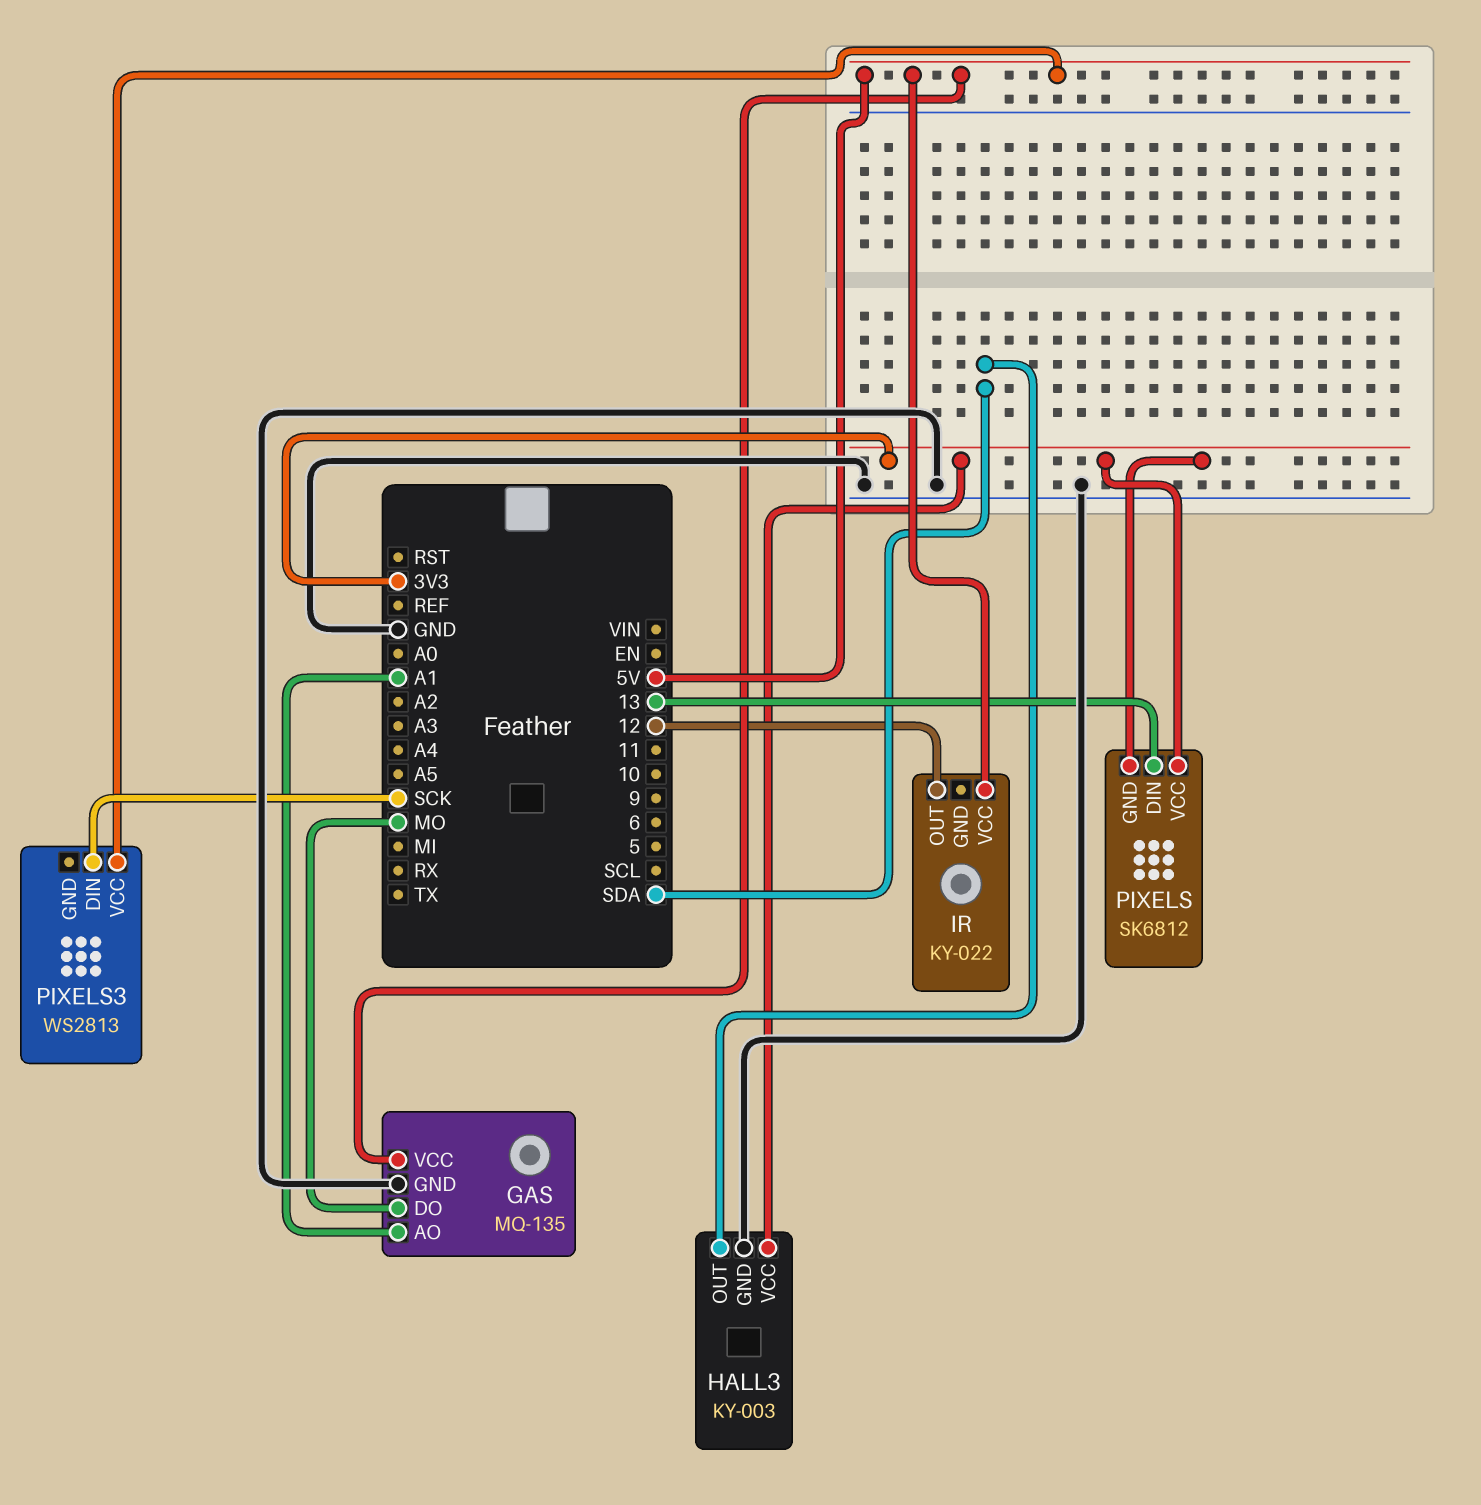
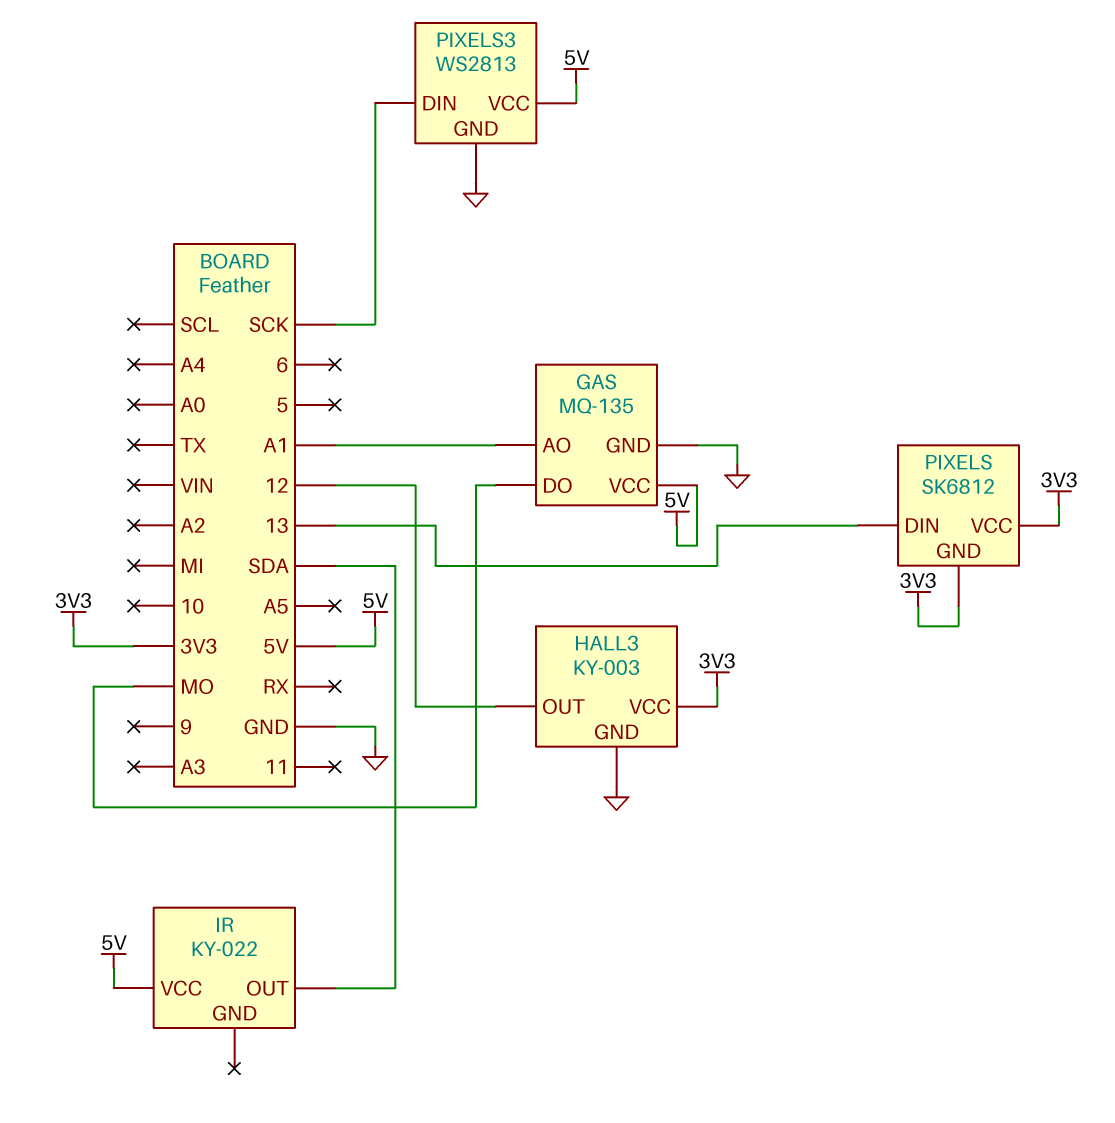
HALL3 pin OUT: SDA -> 12
IR pin OUT: 12 -> SDA
PIXELS3 pin GND: none -> GND

